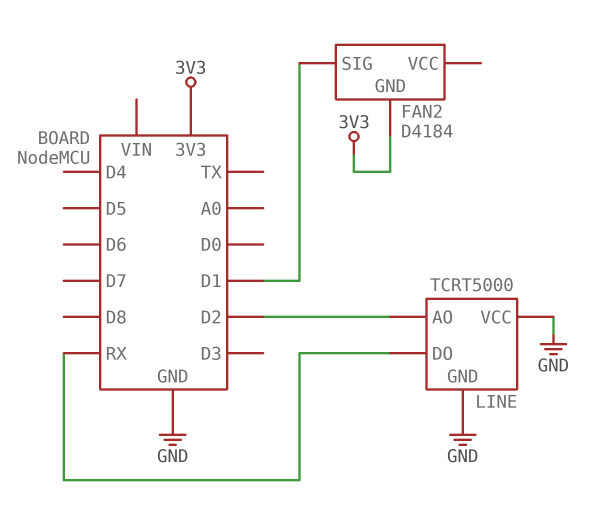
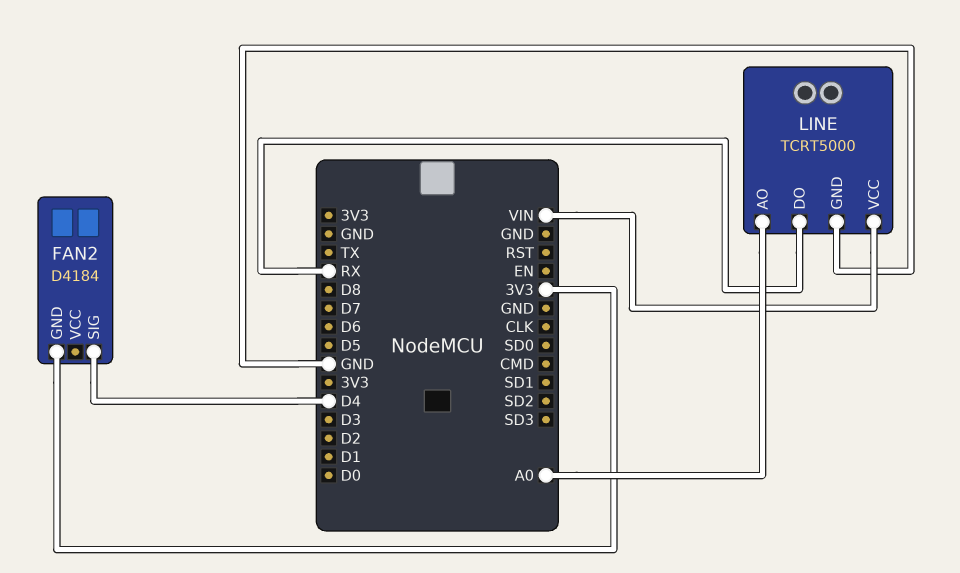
FAN2 pin SIG: D1 -> D4
LINE pin AO: D2 -> A0
LINE pin VCC: GND -> VIN

